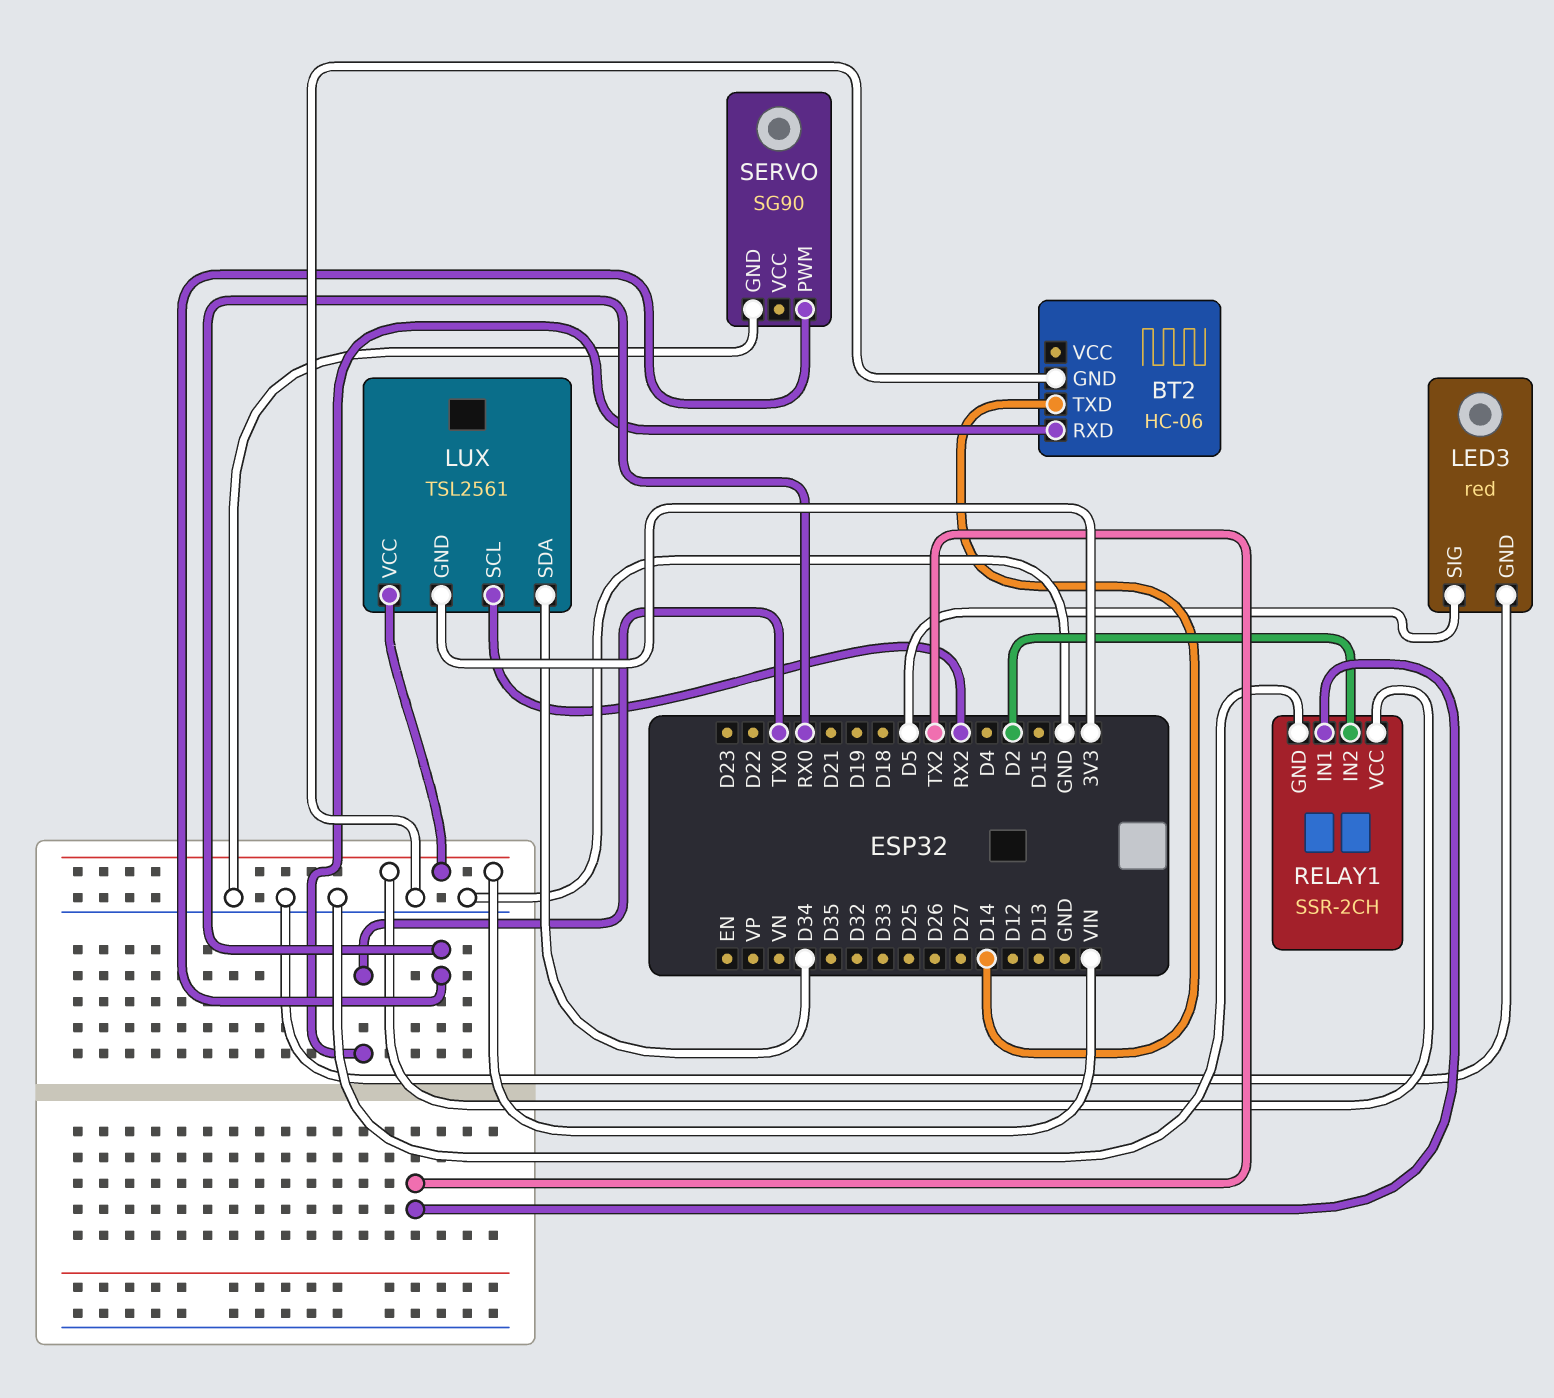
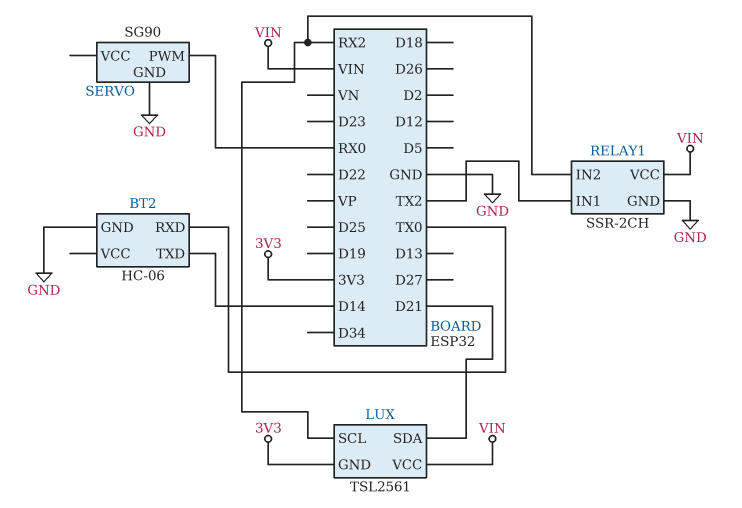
LED3: red -> none
LED3 pin GND: GND -> none
LED3 pin SIG: D5 -> none
LUX pin SDA: D34 -> D21
RELAY1 pin IN2: D2 -> RX2

